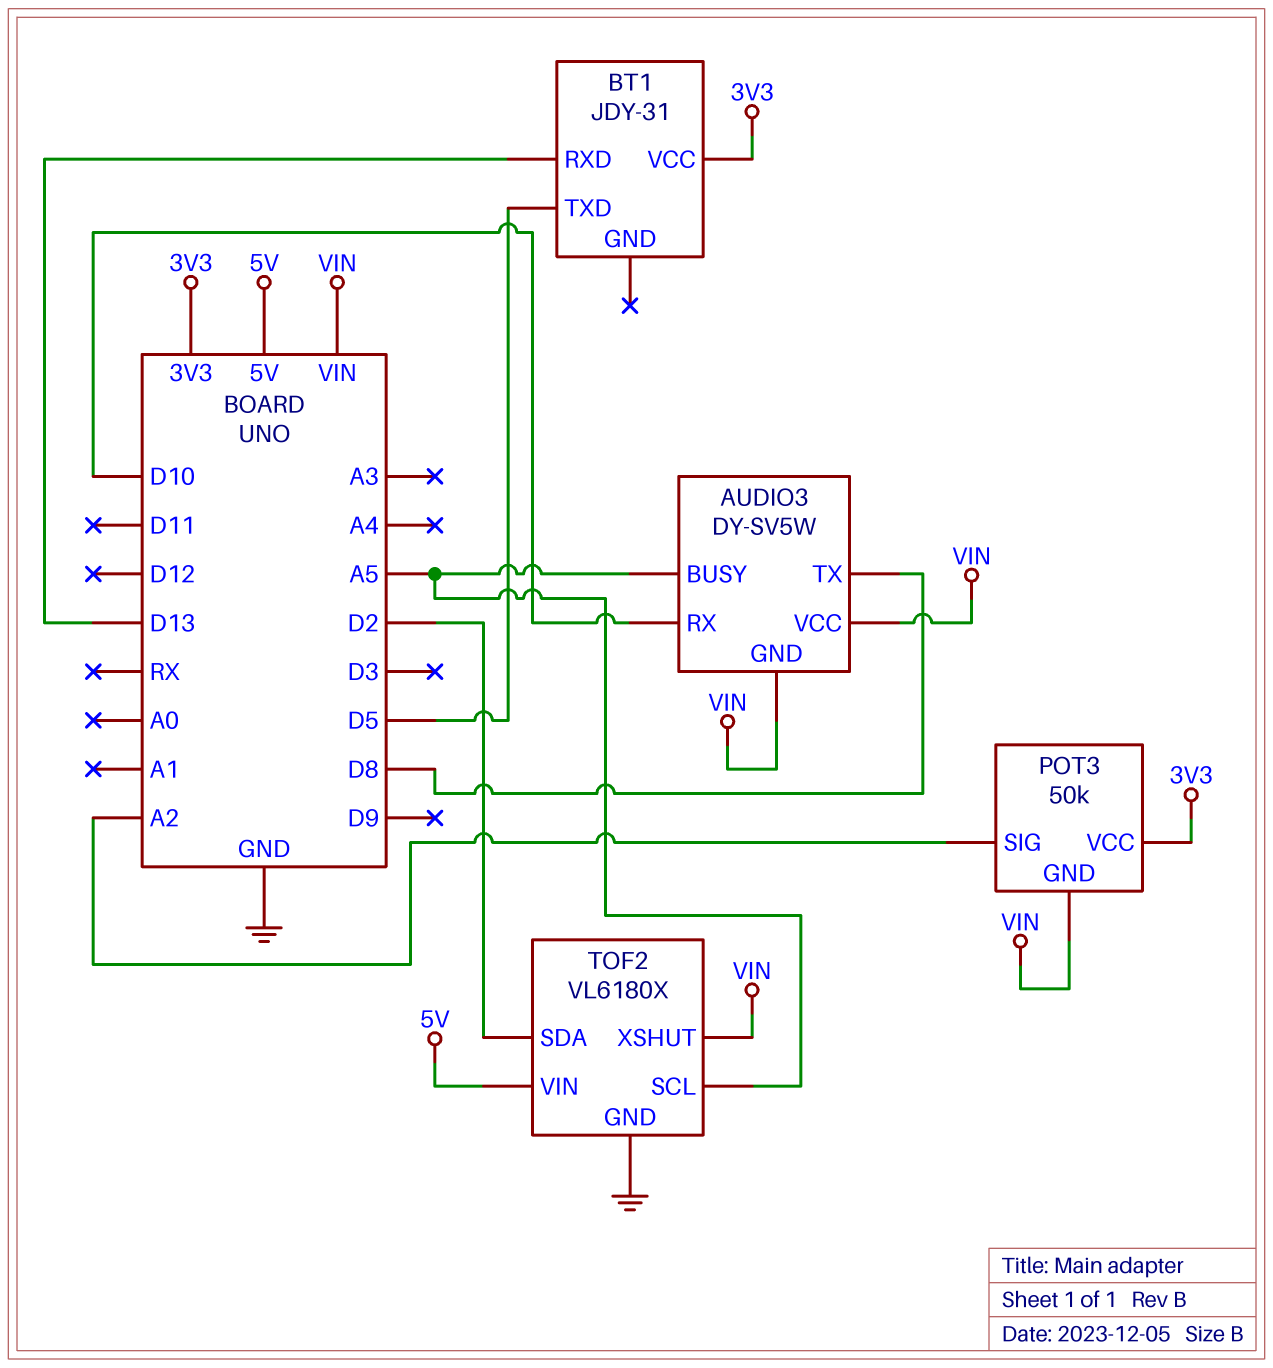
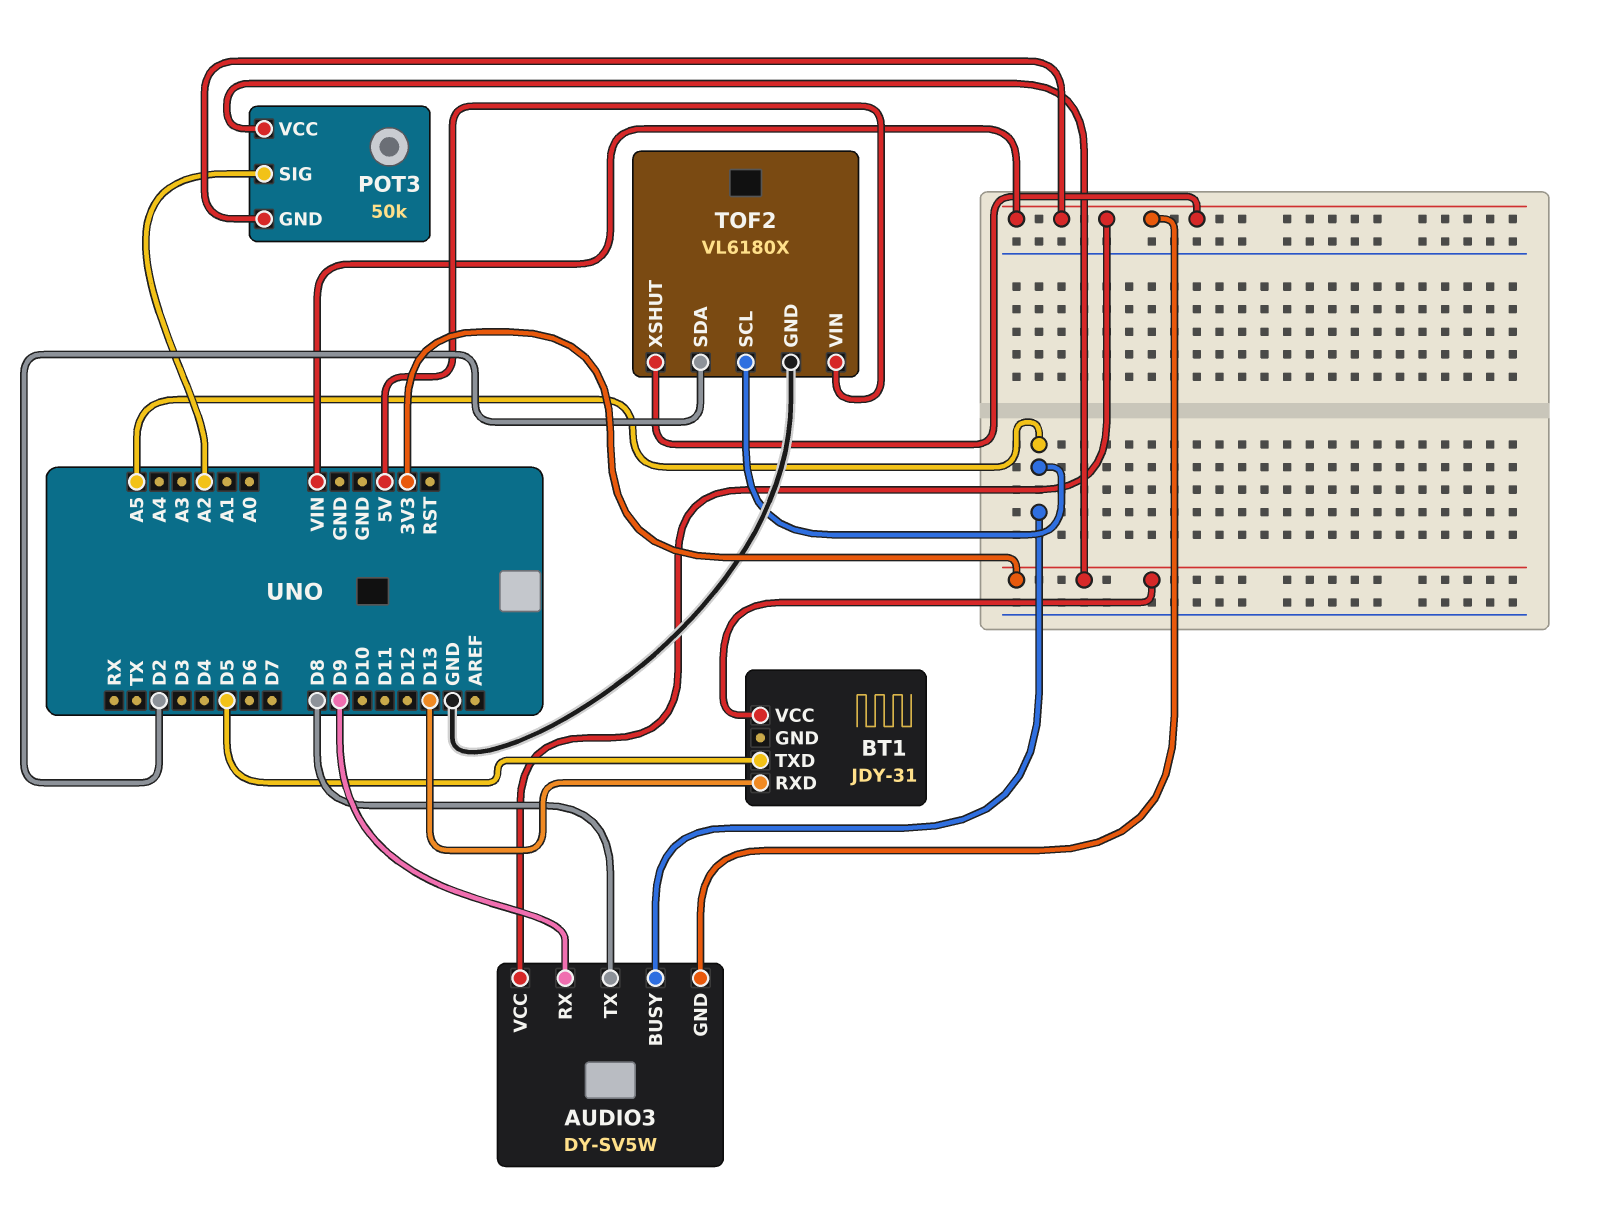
AUDIO3 pin RX: D10 -> D9

